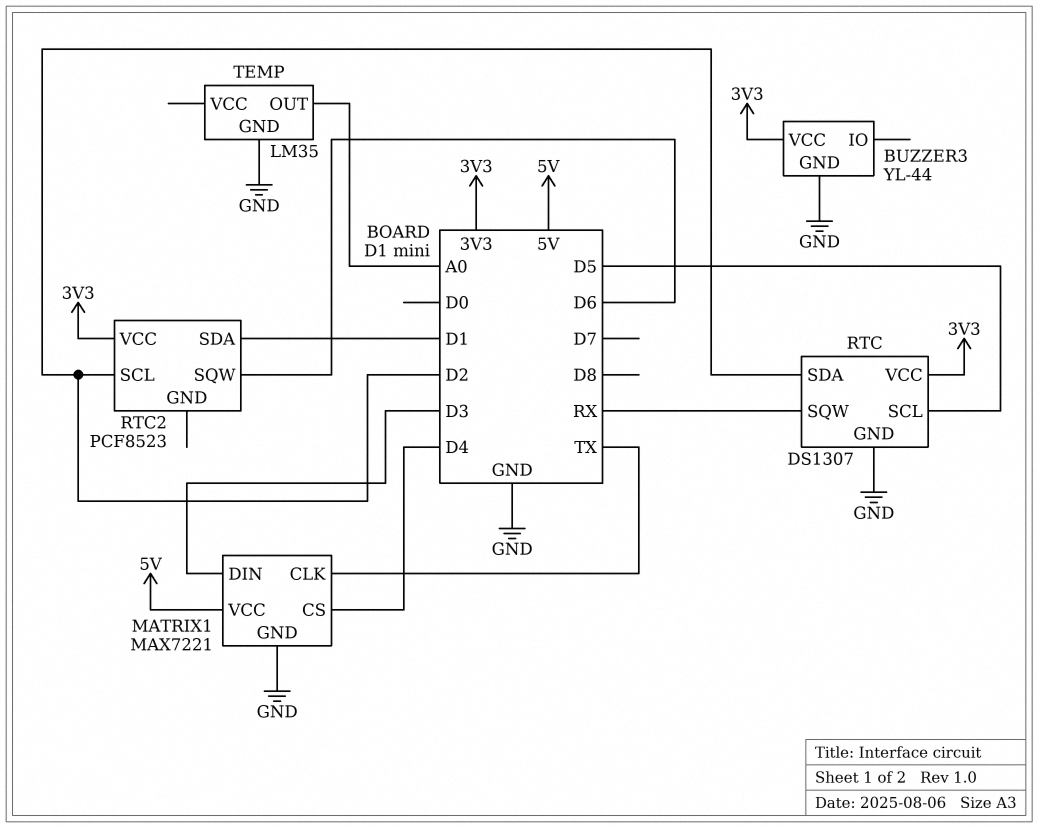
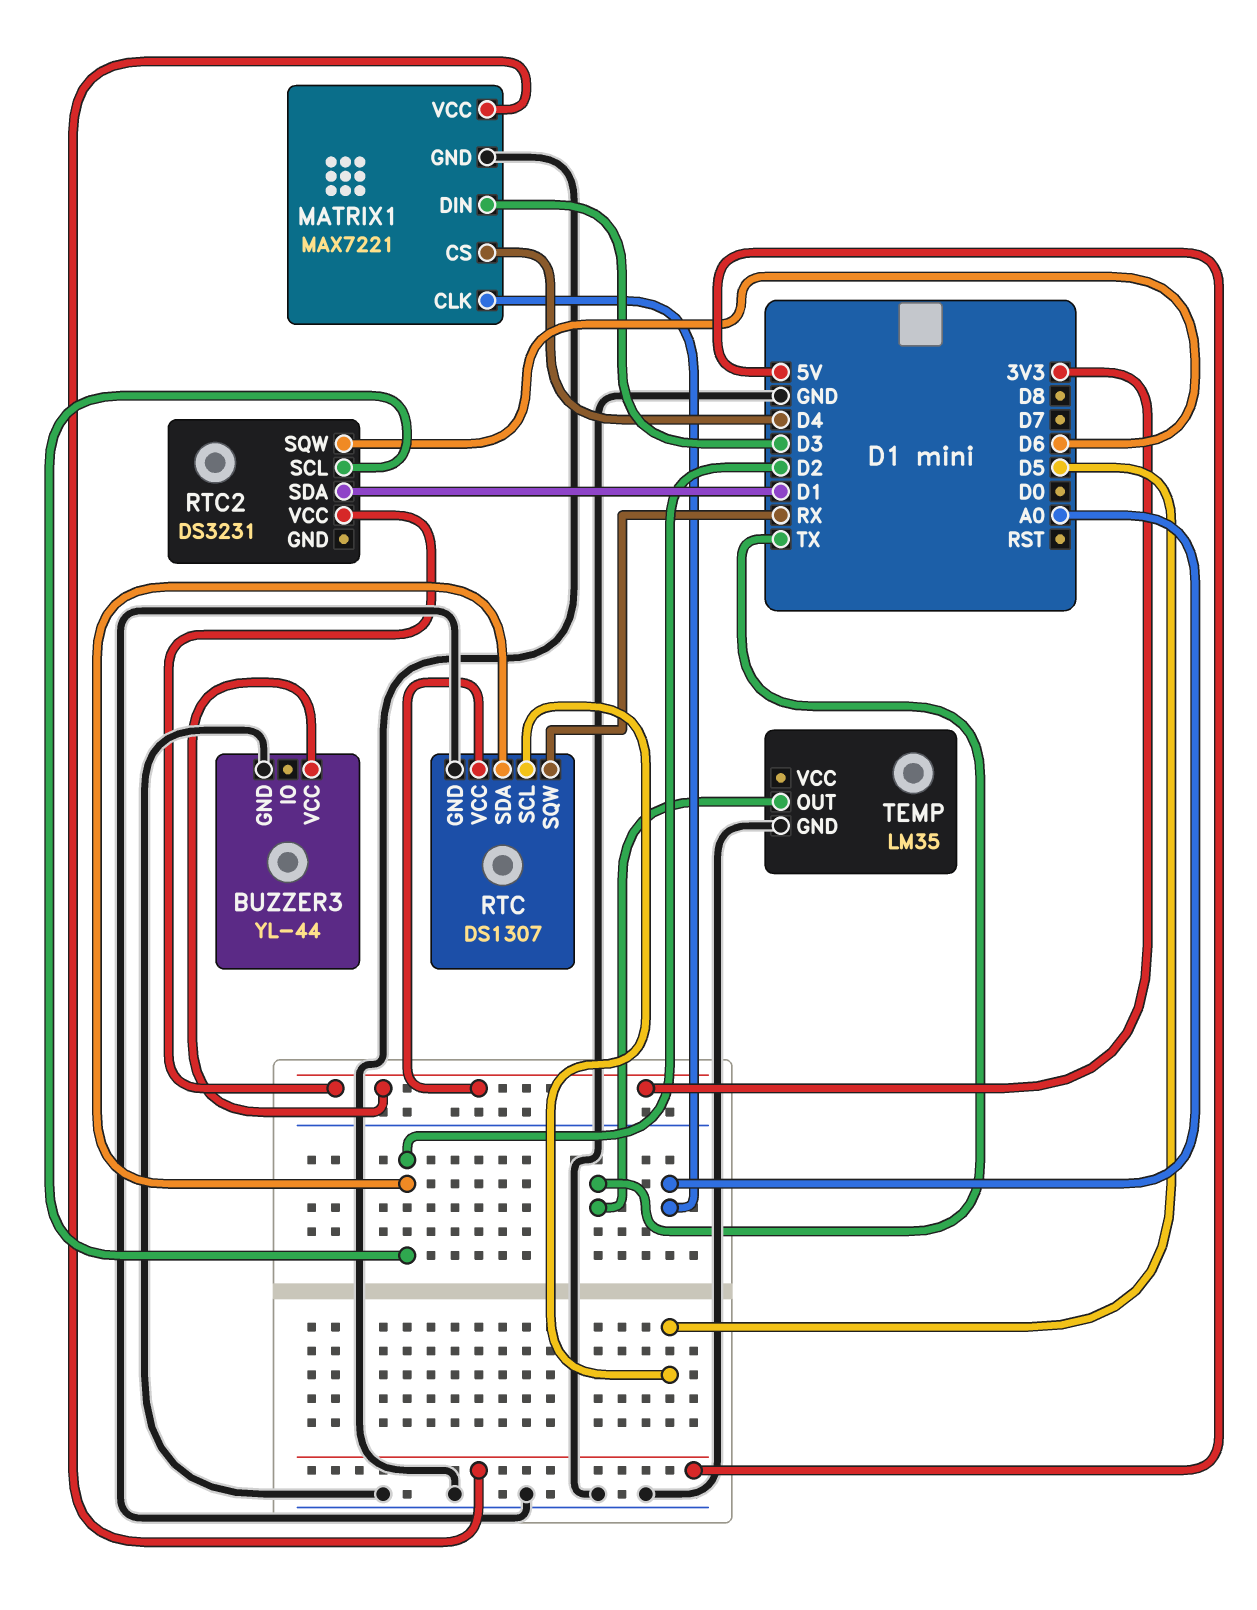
MATRIX1 pin CLK: TX -> A0
RTC2: PCF8523 -> DS3231
TEMP pin OUT: A0 -> TX

